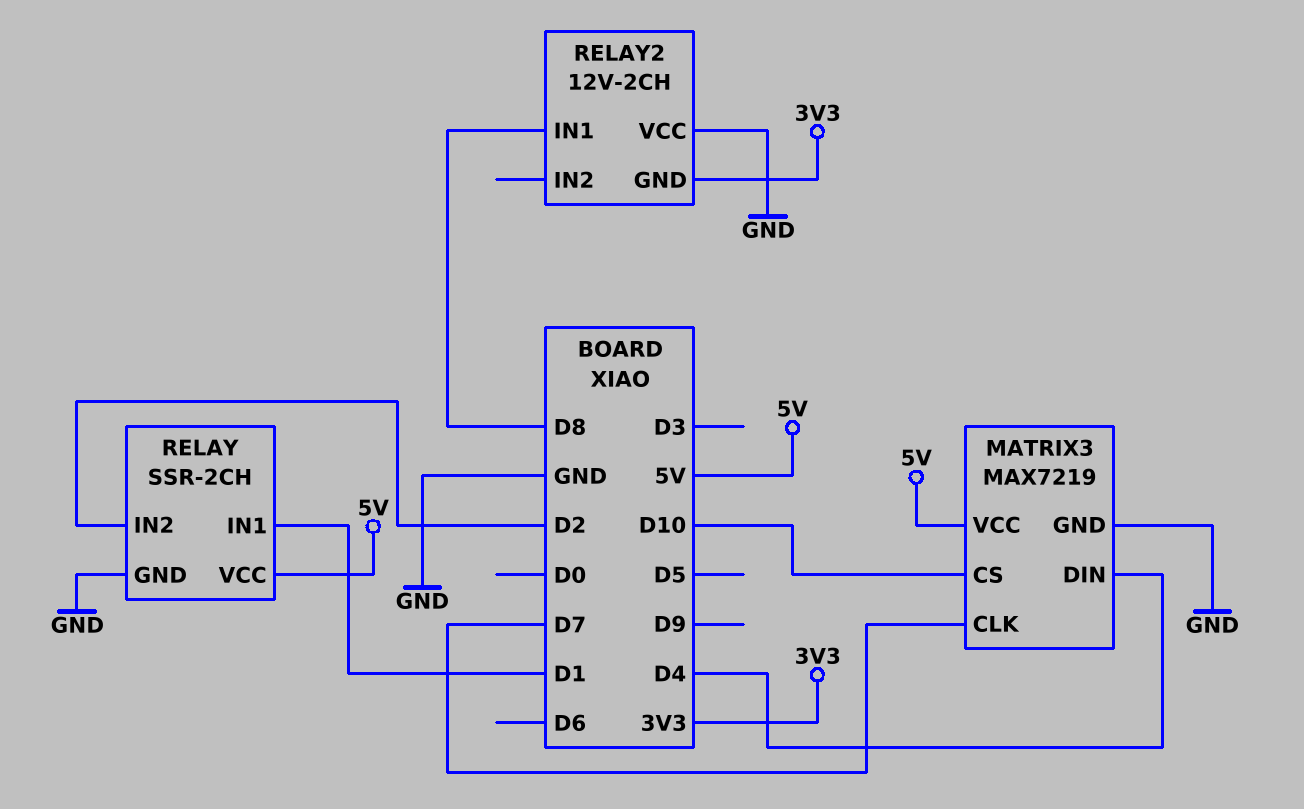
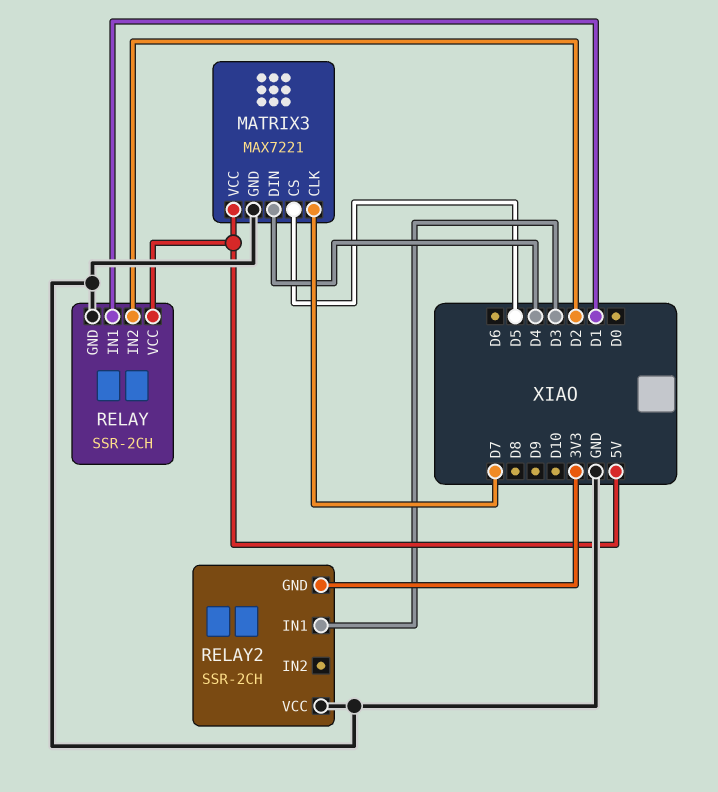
MATRIX3: MAX7219 -> MAX7221
MATRIX3 pin CS: D10 -> D5
RELAY2: 12V-2CH -> SSR-2CH
RELAY2 pin IN1: D8 -> D3

